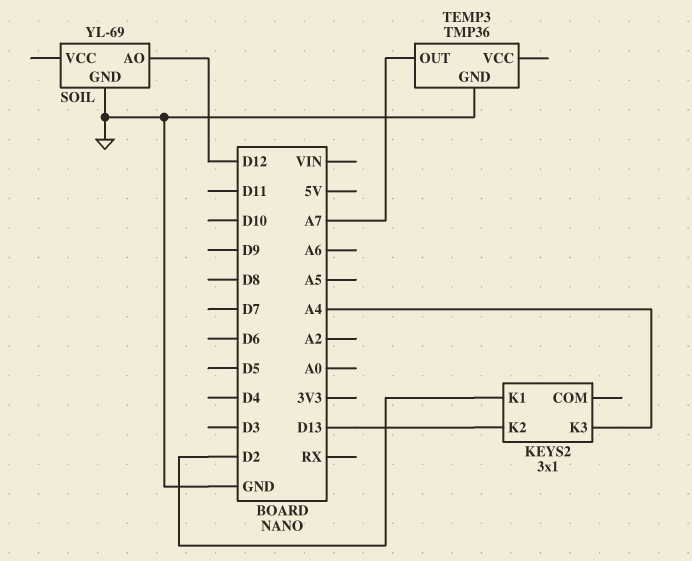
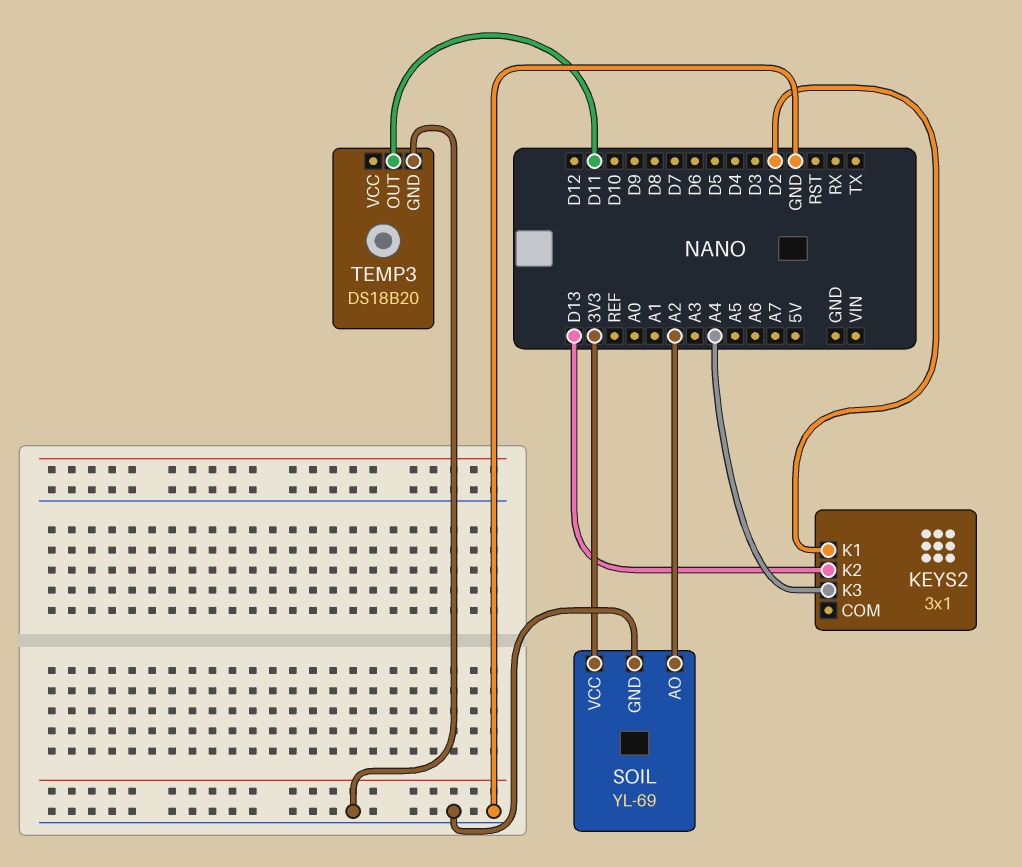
SOIL pin AO: D12 -> A2
SOIL pin VCC: none -> 3V3
TEMP3: TMP36 -> DS18B20
TEMP3 pin OUT: A7 -> D11

